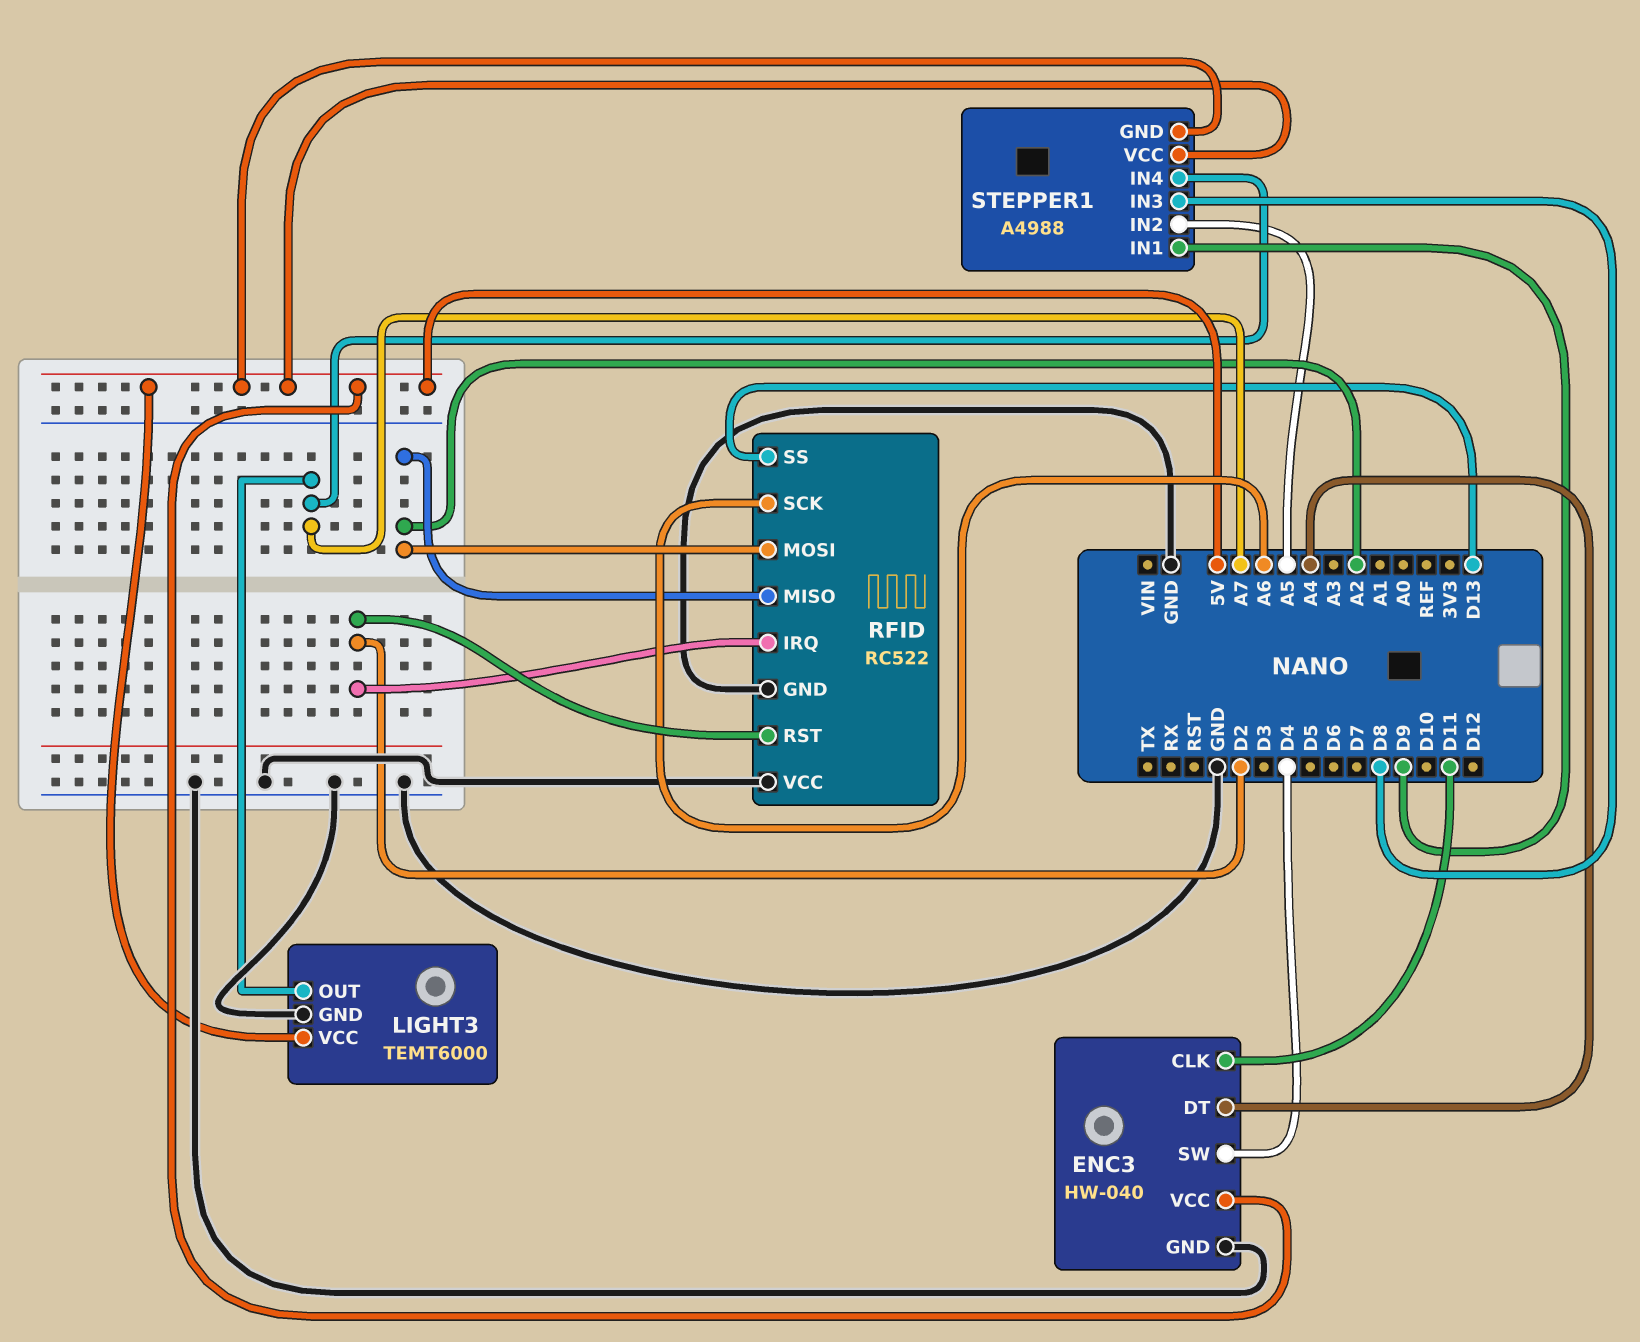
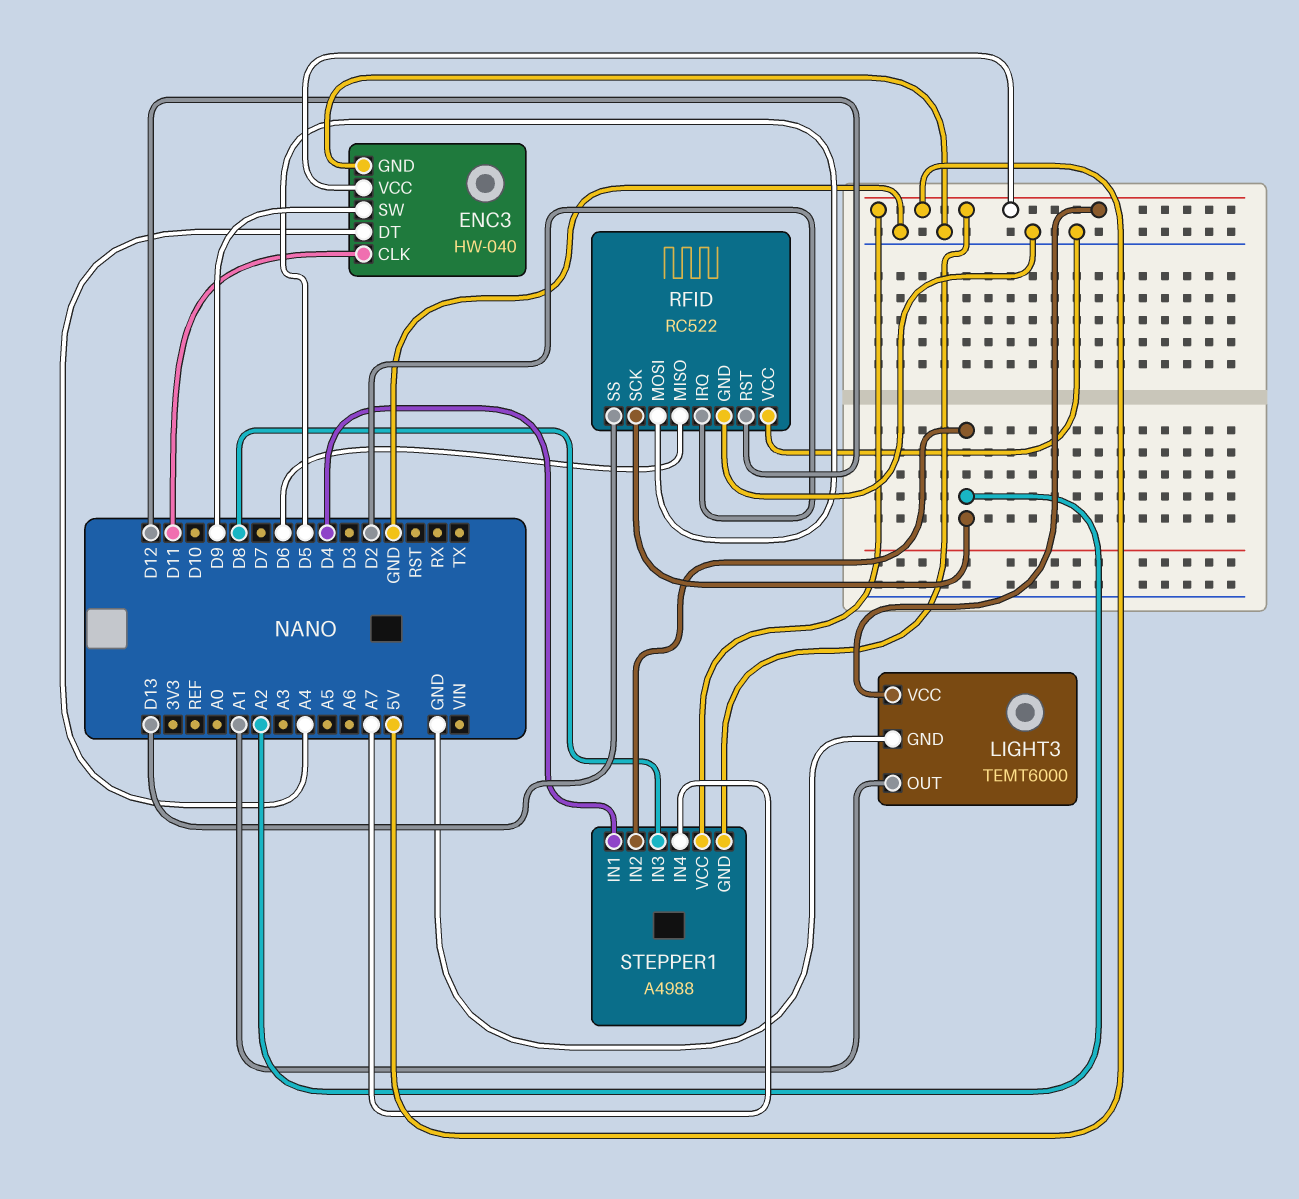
ENC3 pin SW: D4 -> D9
LIGHT3 pin OUT: A7 -> A1
RFID pin MISO: A2 -> D6
RFID pin MOSI: A2 -> D5
RFID pin RST: D2 -> D12
RFID pin SCK: A6 -> A2
STEPPER1 pin IN1: D9 -> D4
STEPPER1 pin IN2: A5 -> A2

